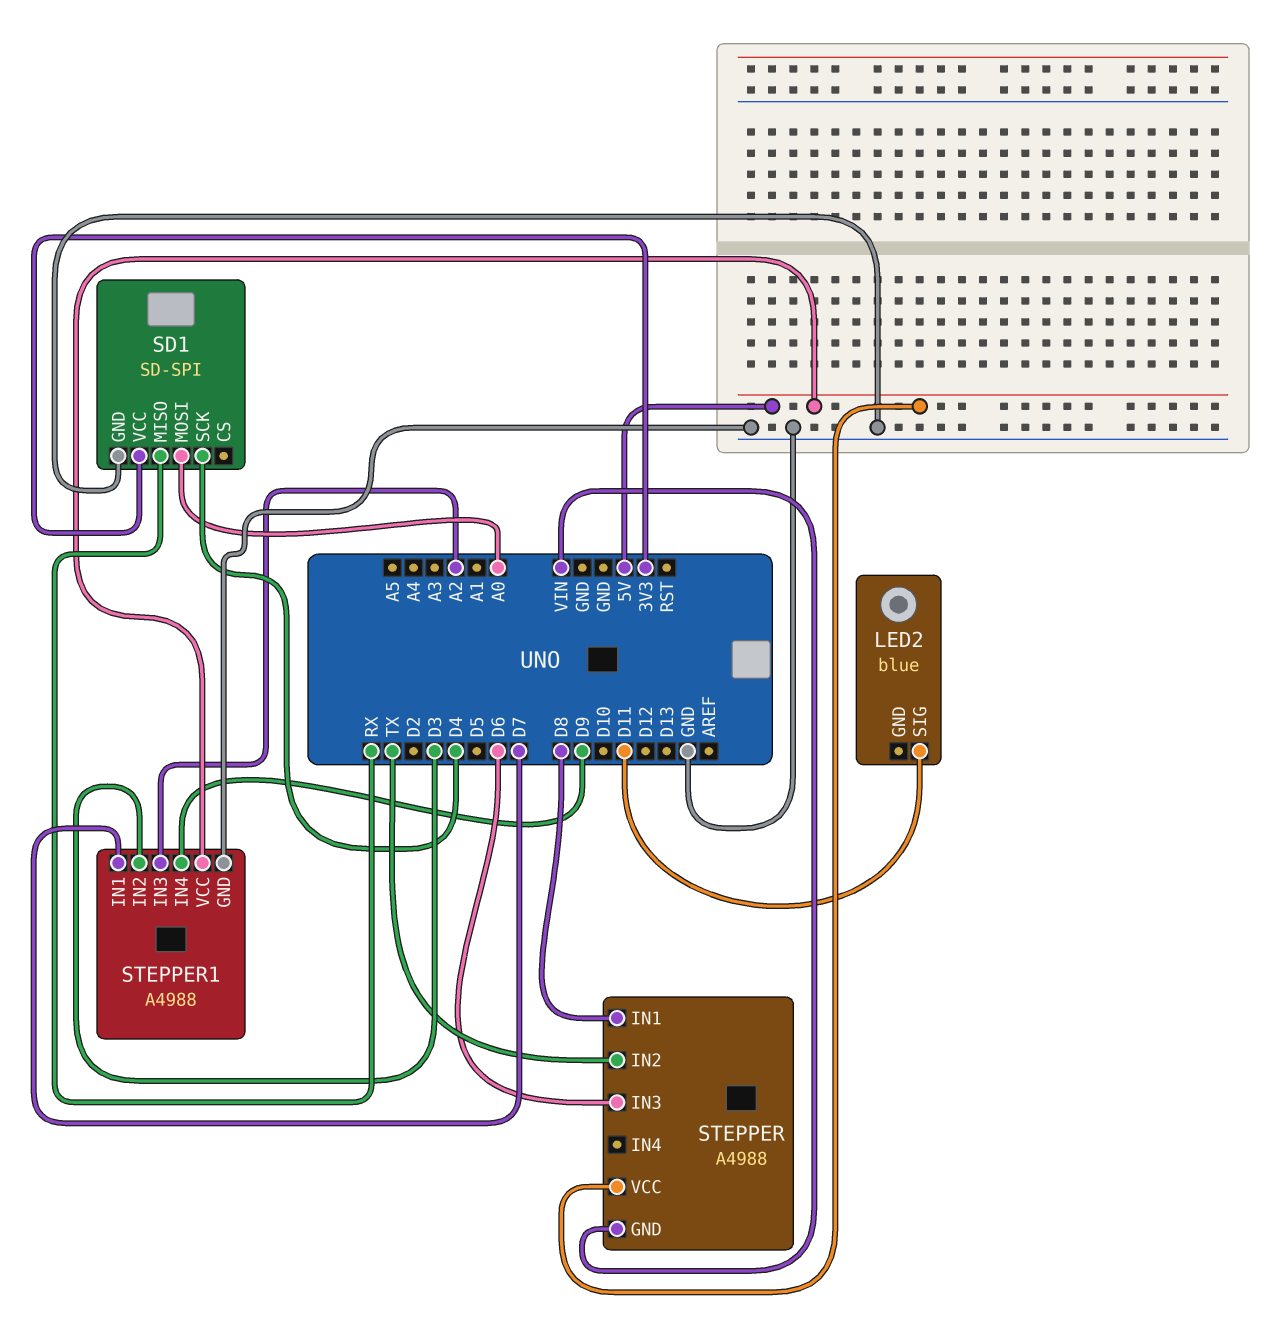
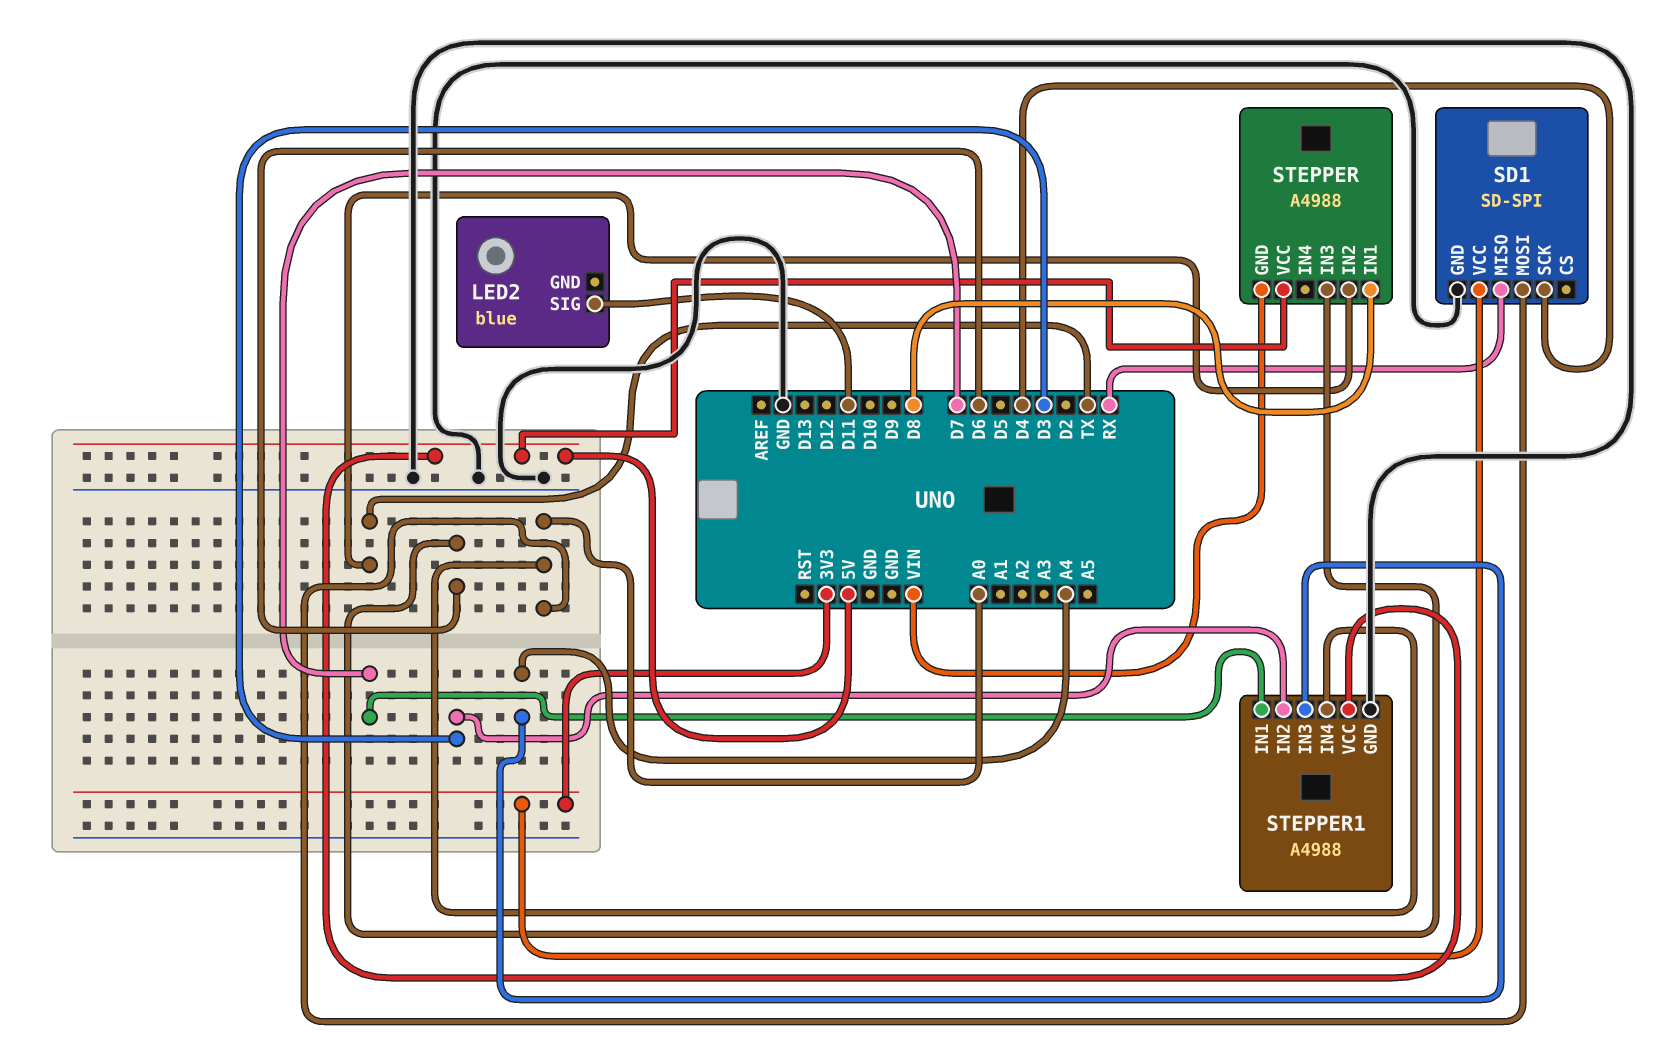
STEPPER1 pin IN3: A2 -> A4
STEPPER1 pin IN4: D9 -> A0

